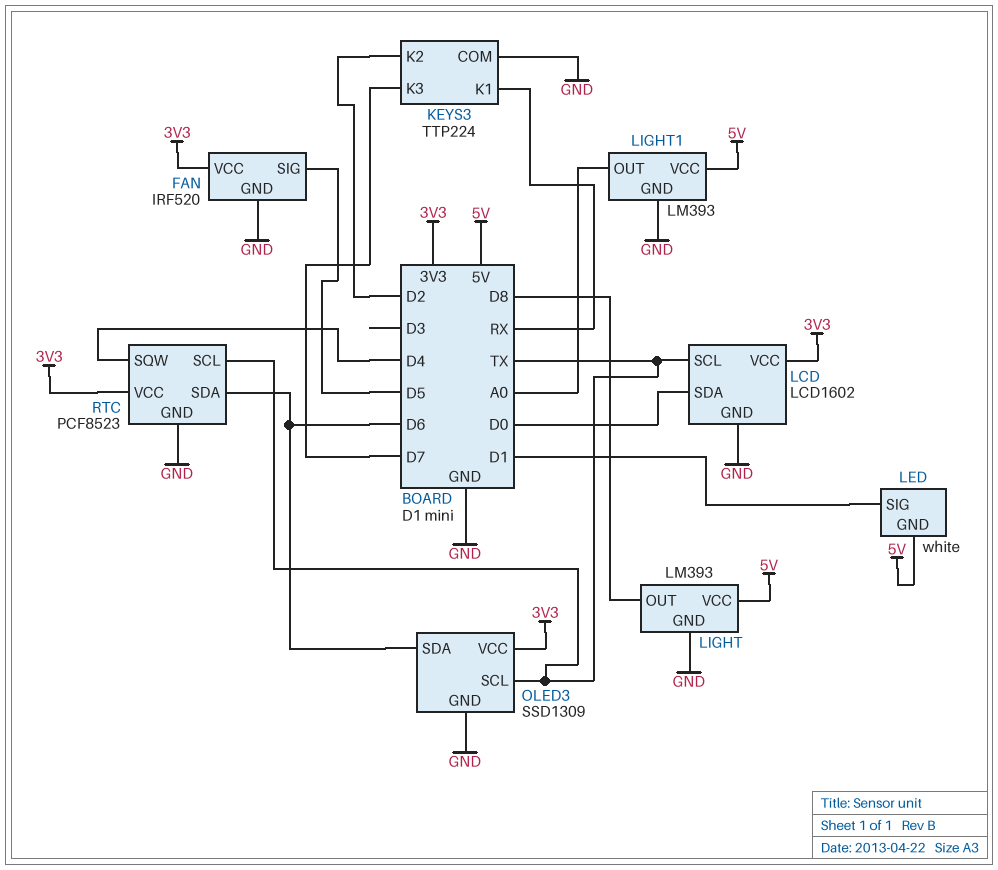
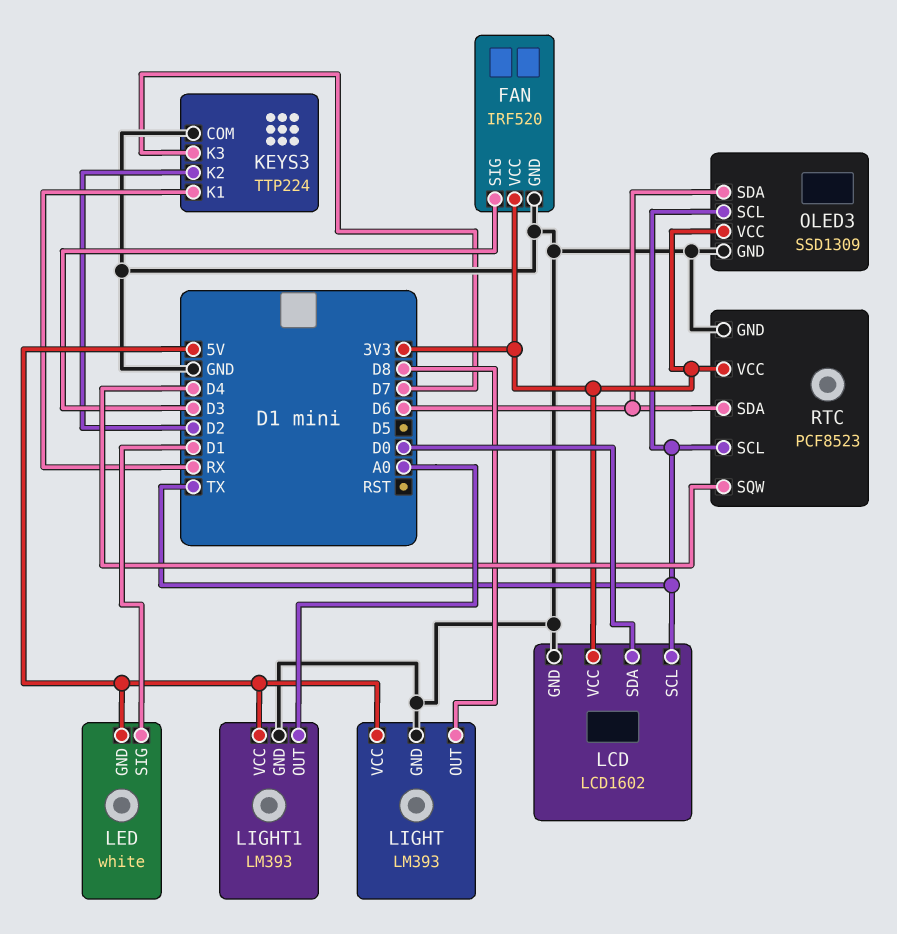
FAN pin SIG: D5 -> D3

